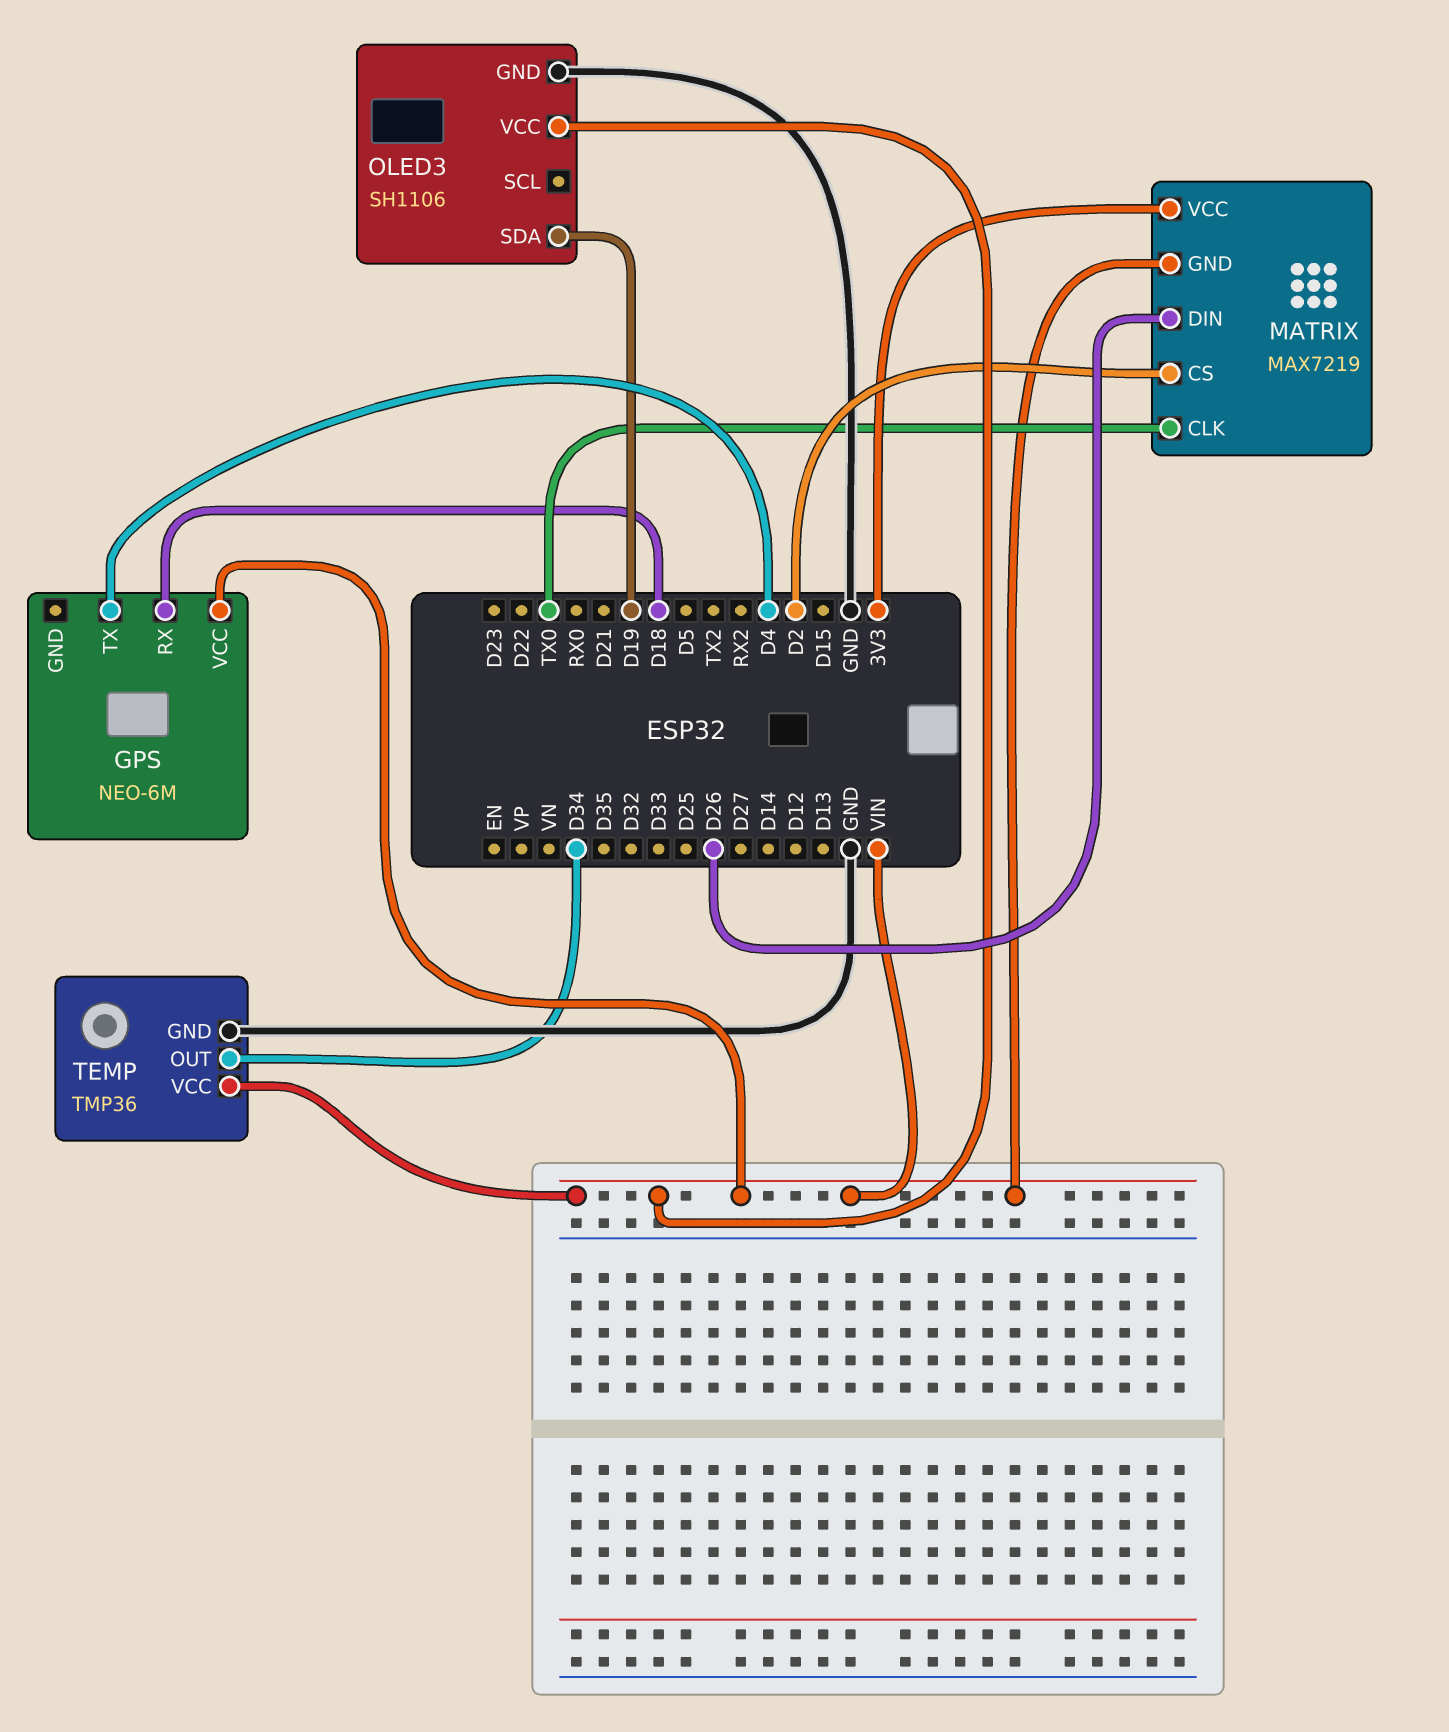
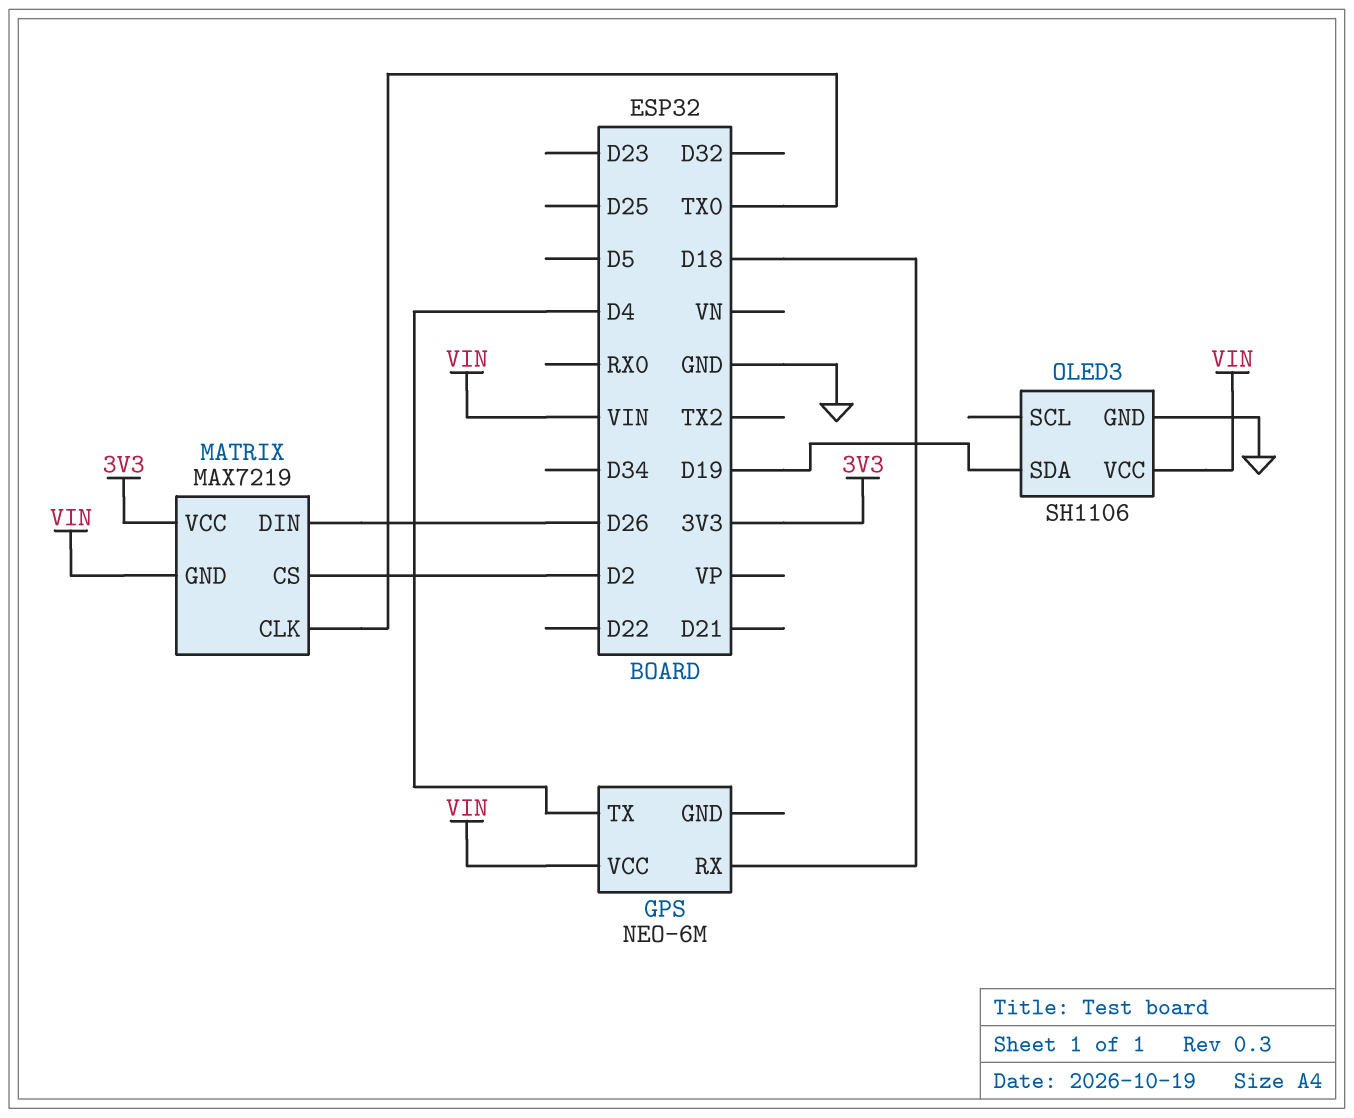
TEMP: TMP36 -> none
TEMP pin GND: GND -> none
TEMP pin OUT: D34 -> none
TEMP pin VCC: VIN -> none

